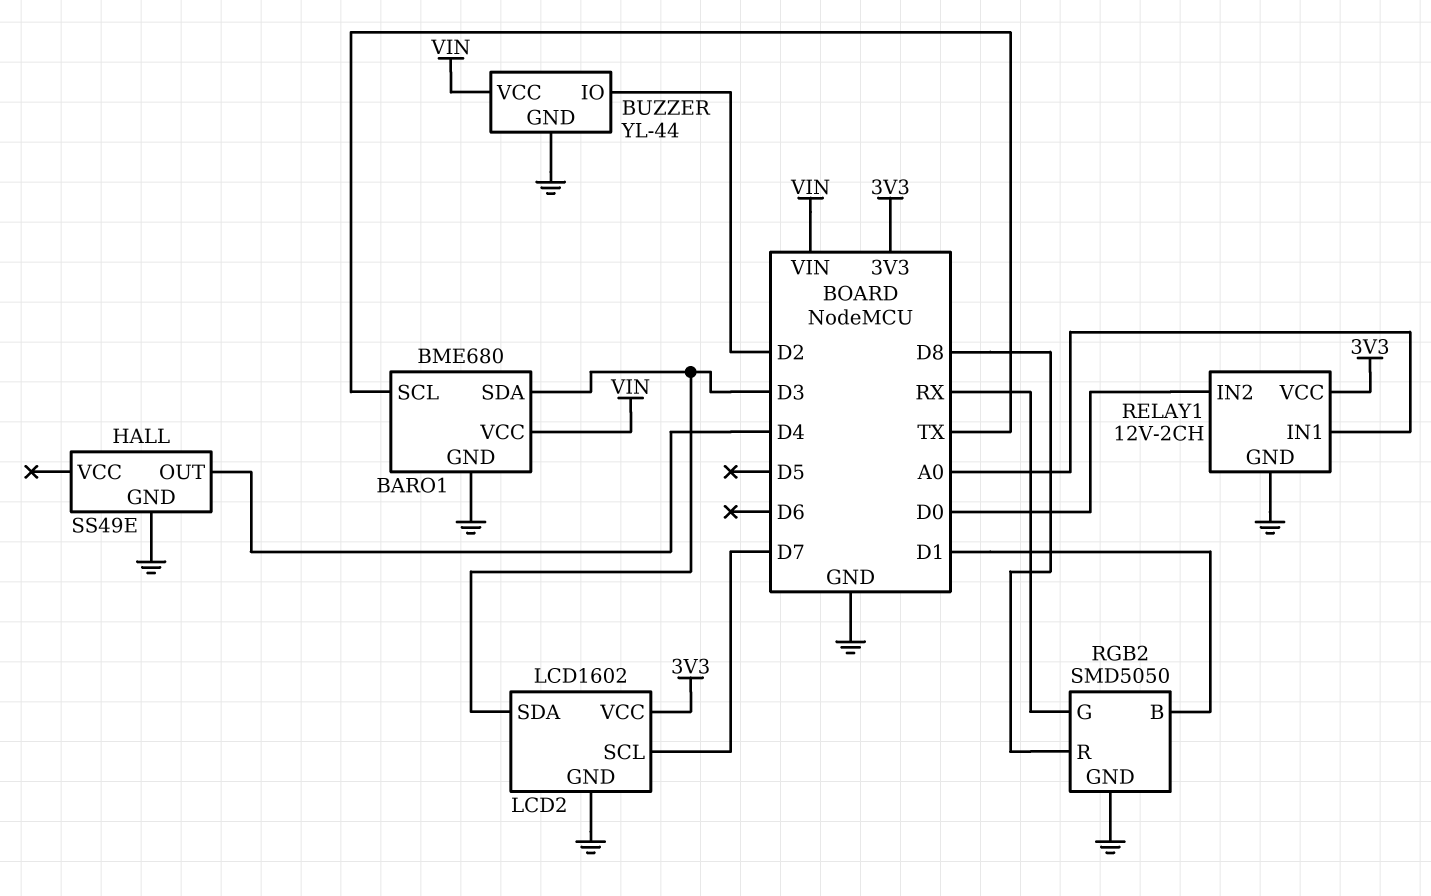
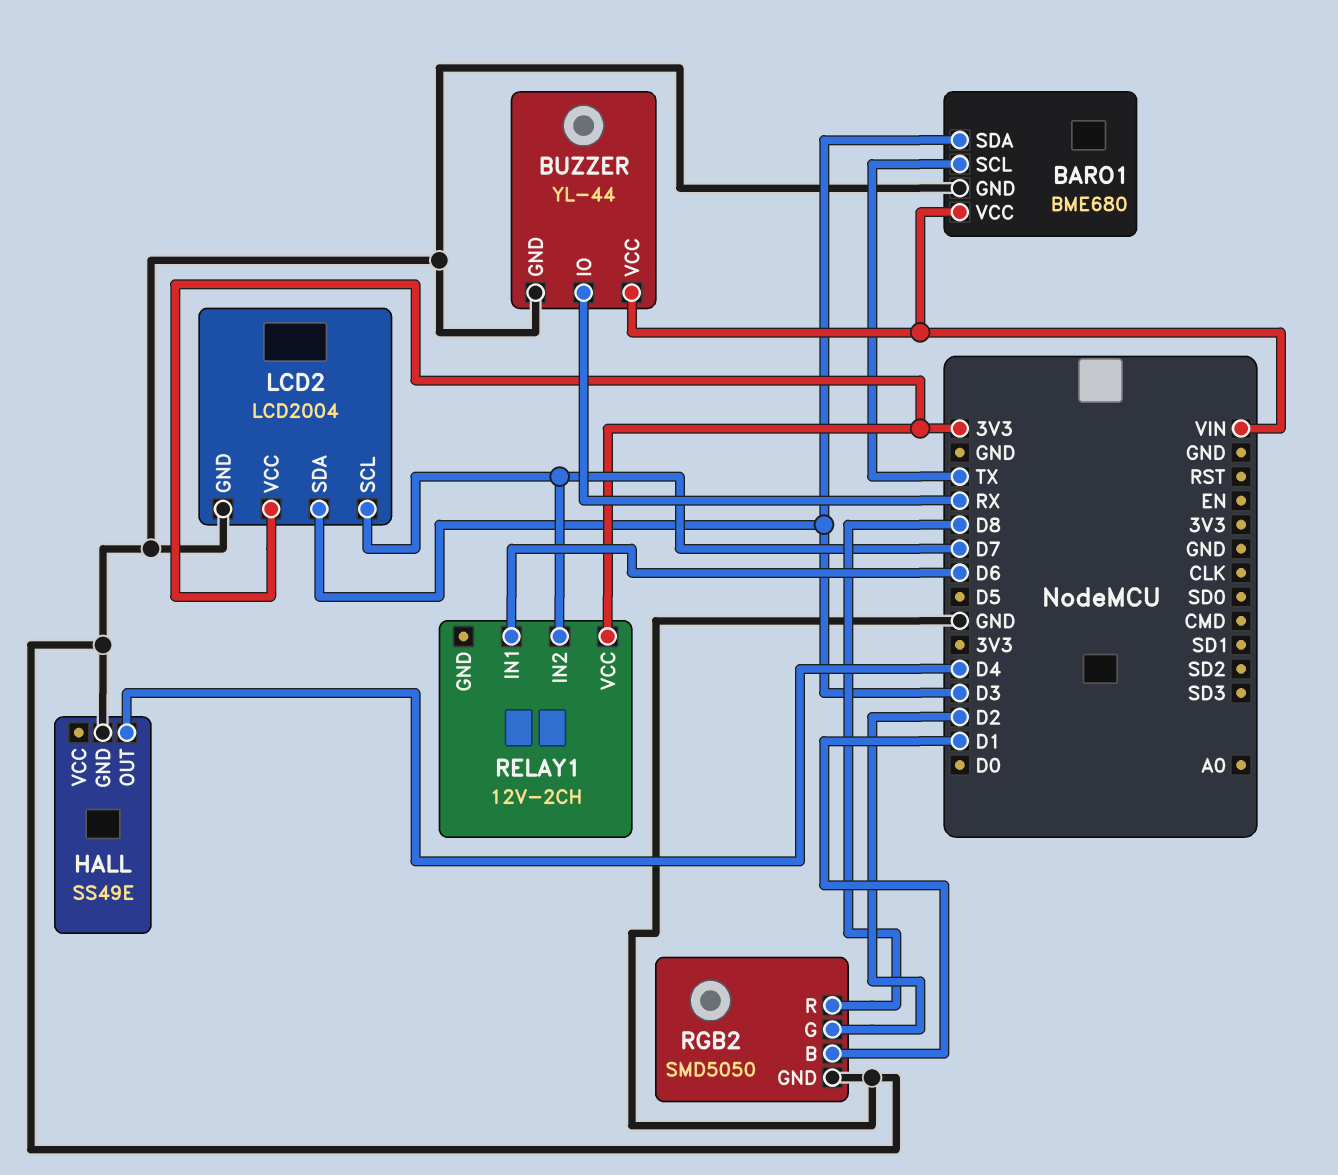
BUZZER pin IO: D2 -> RX
LCD2: LCD1602 -> LCD2004
RELAY1 pin GND: GND -> none
RELAY1 pin IN1: A0 -> D6
RELAY1 pin IN2: D0 -> D7
RGB2 pin G: RX -> D2

